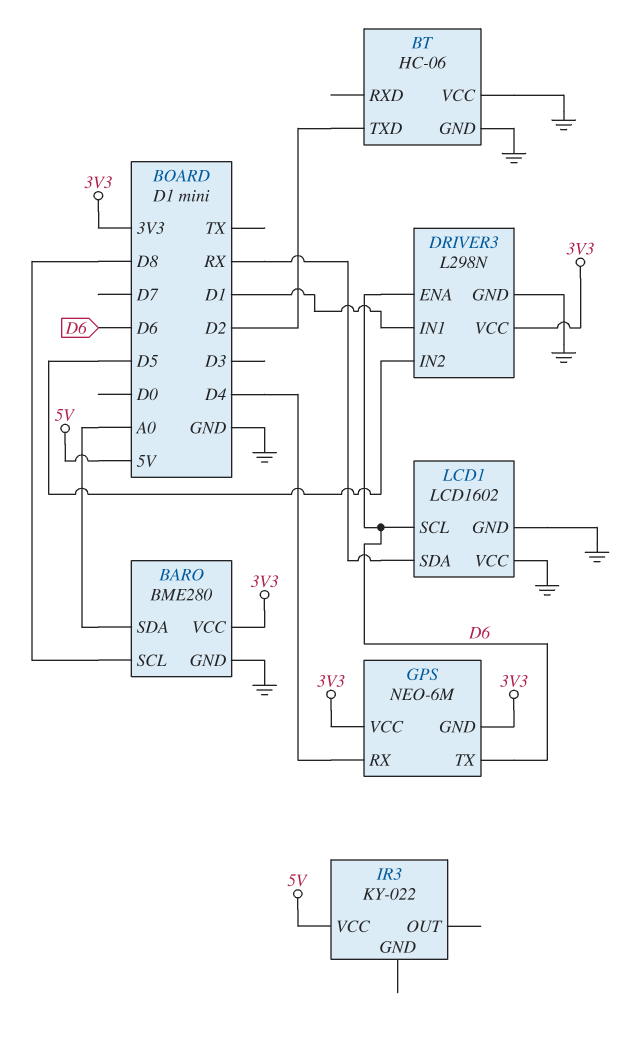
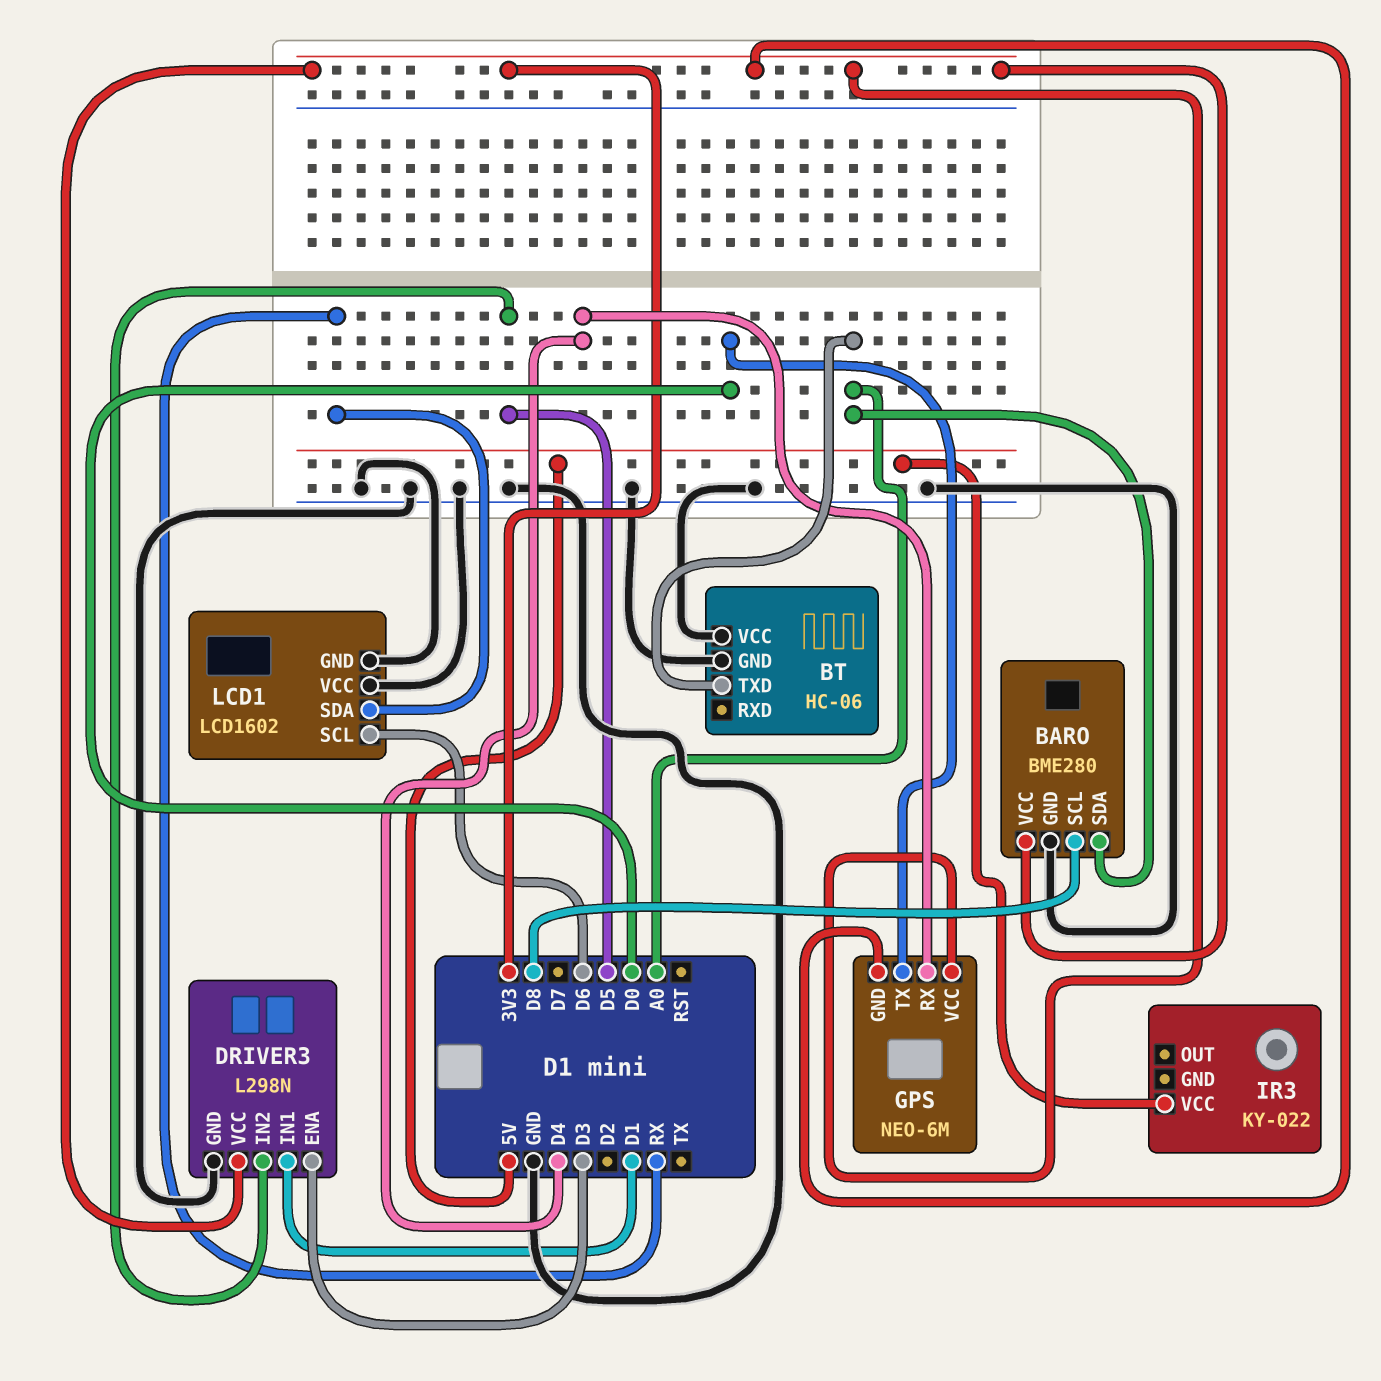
BT pin TXD: D2 -> A0
DRIVER3 pin ENA: D6 -> D3
GPS pin TX: D6 -> D0

